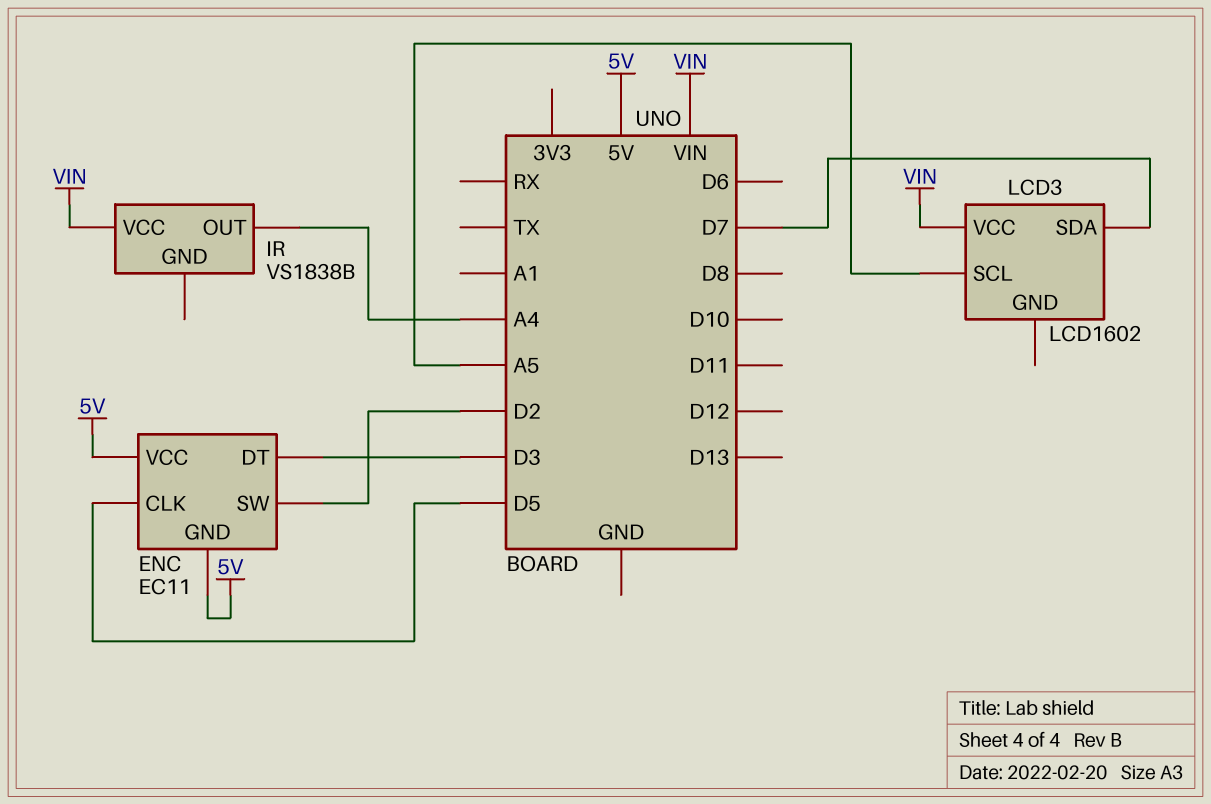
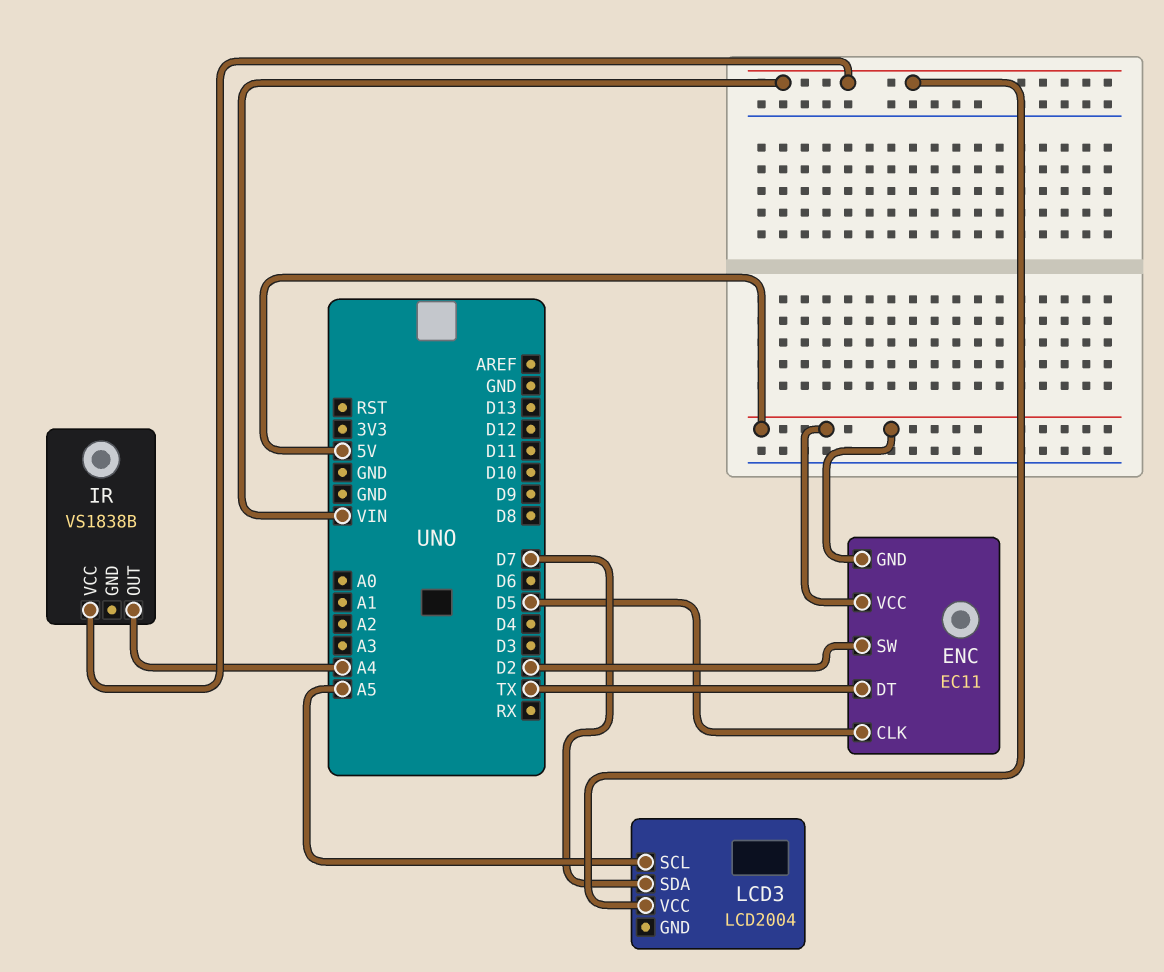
ENC pin DT: D3 -> TX
LCD3: LCD1602 -> LCD2004

